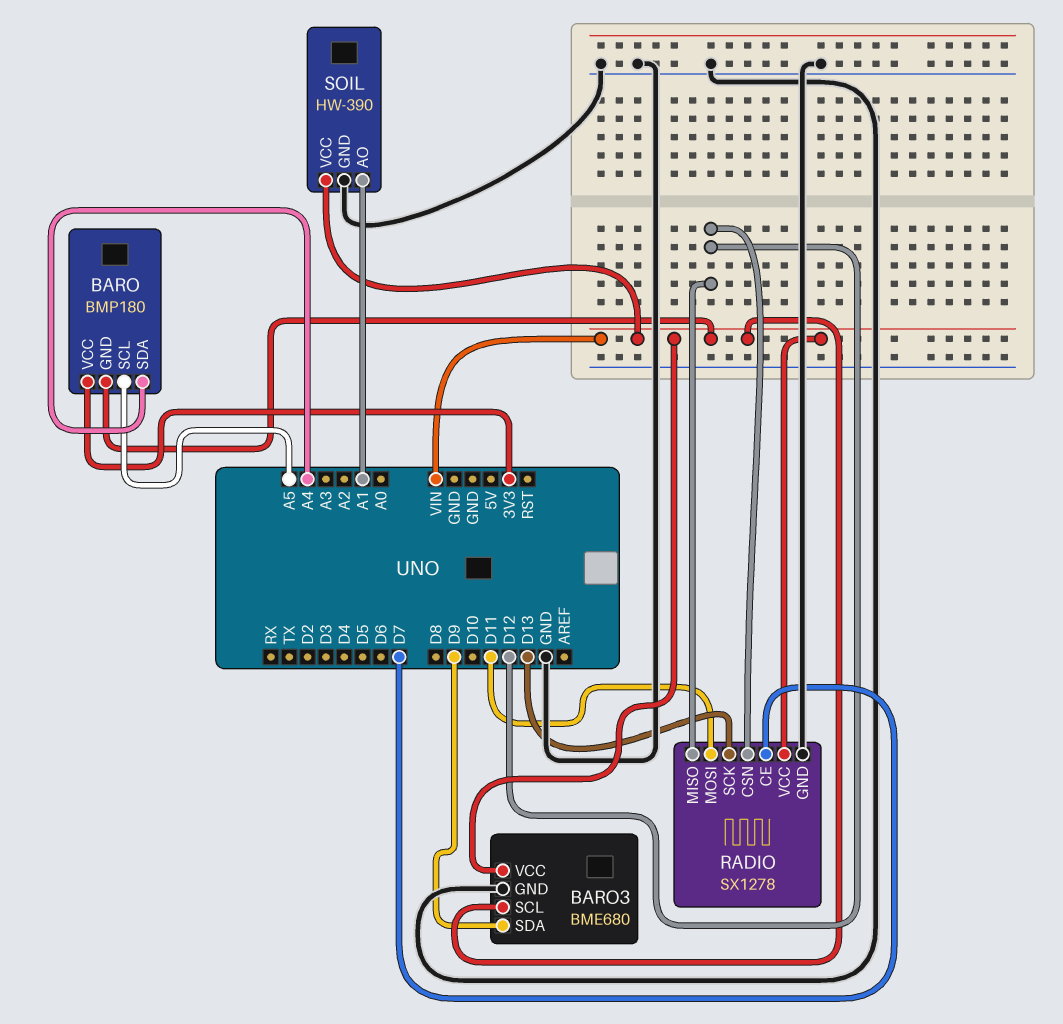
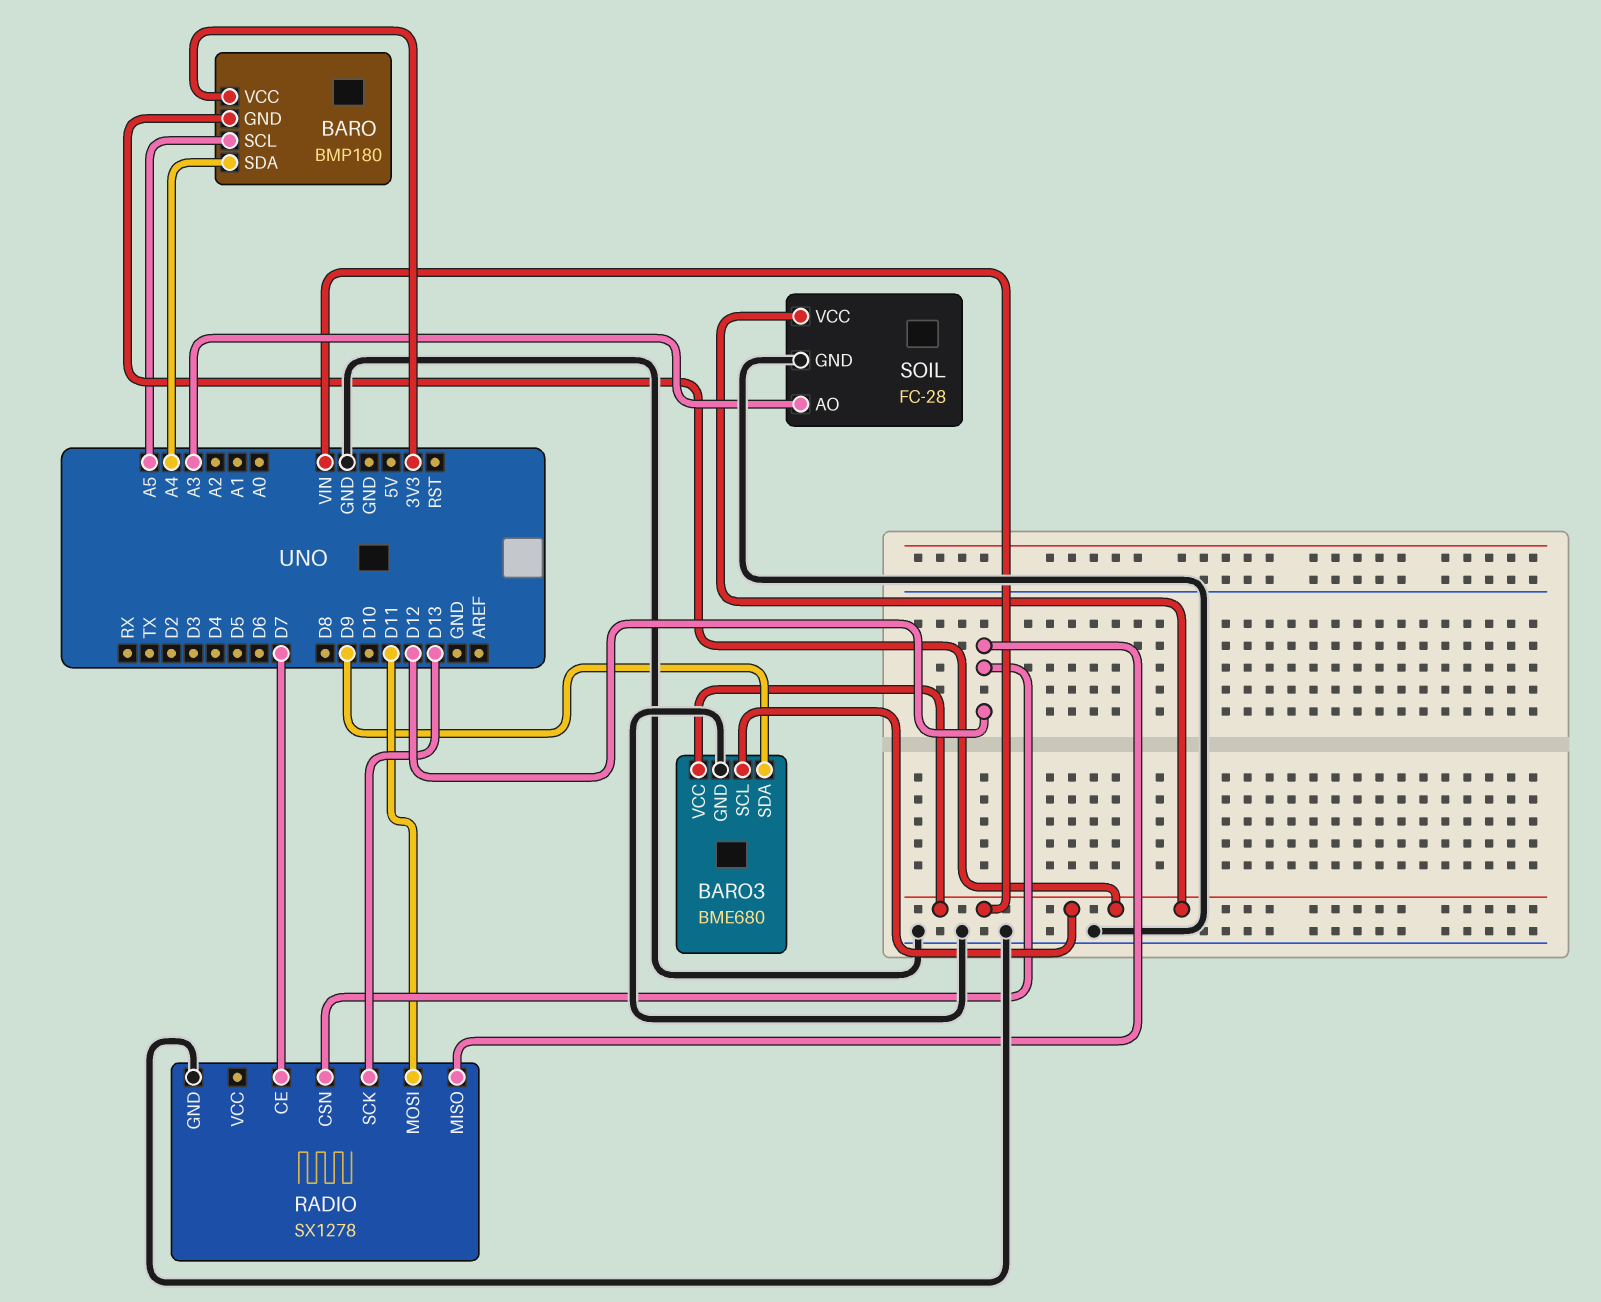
RADIO pin VCC: VIN -> none
SOIL: HW-390 -> FC-28
SOIL pin AO: A1 -> A3

